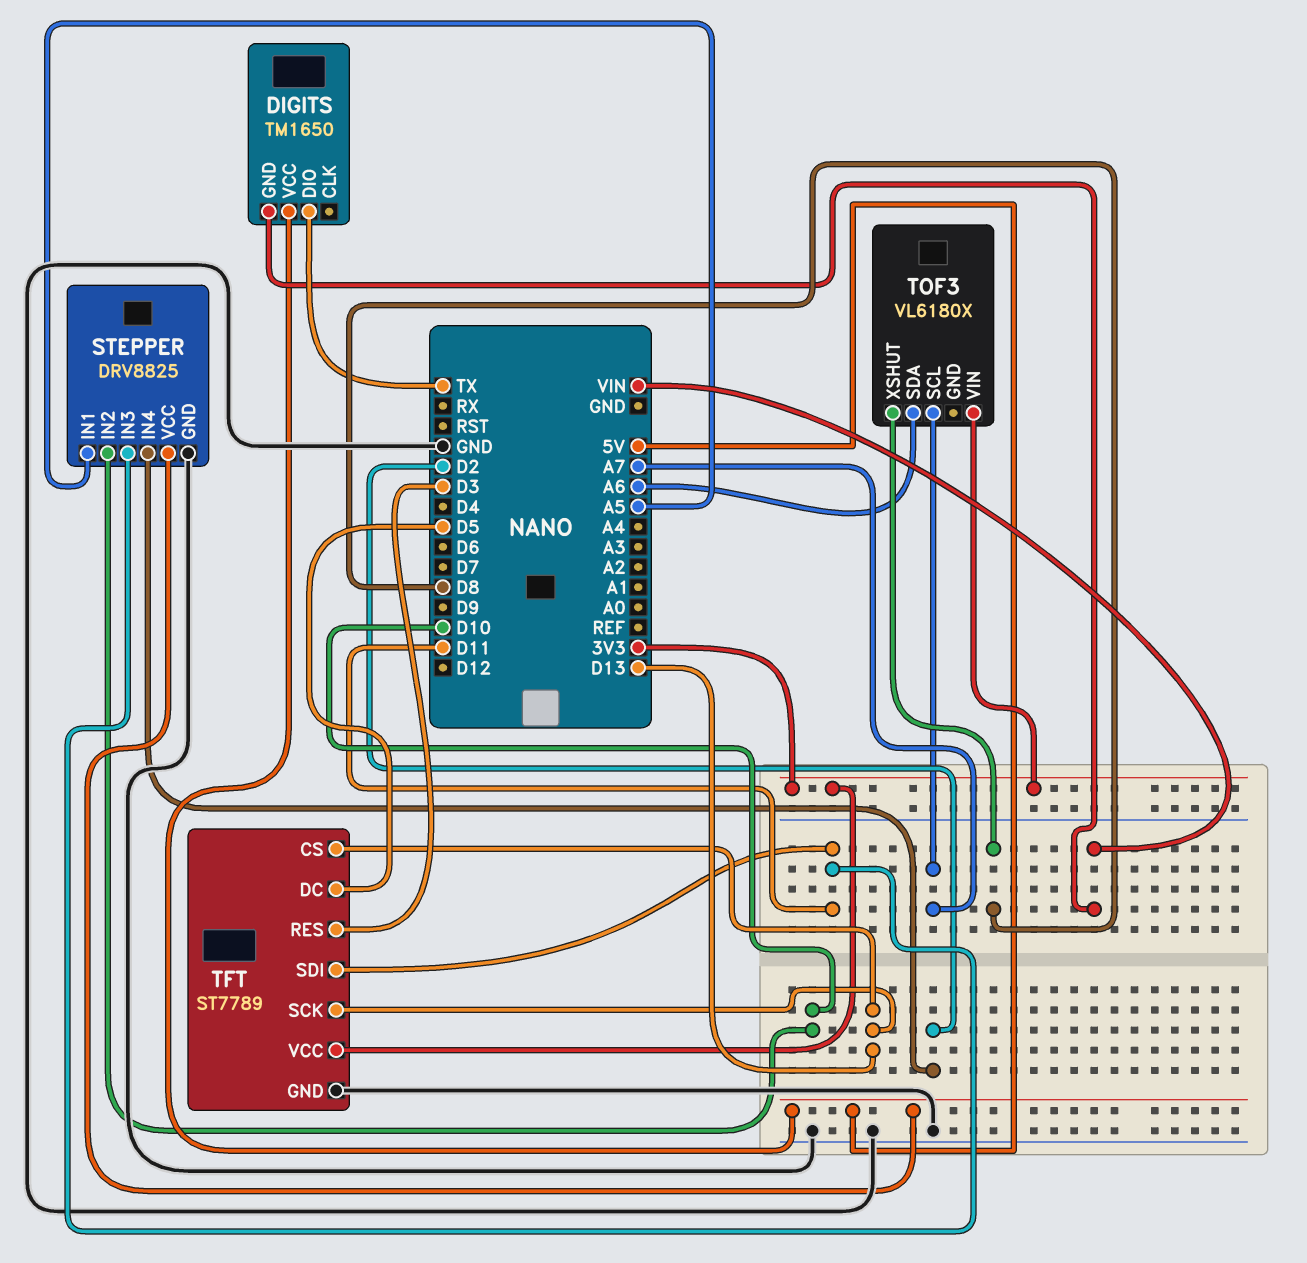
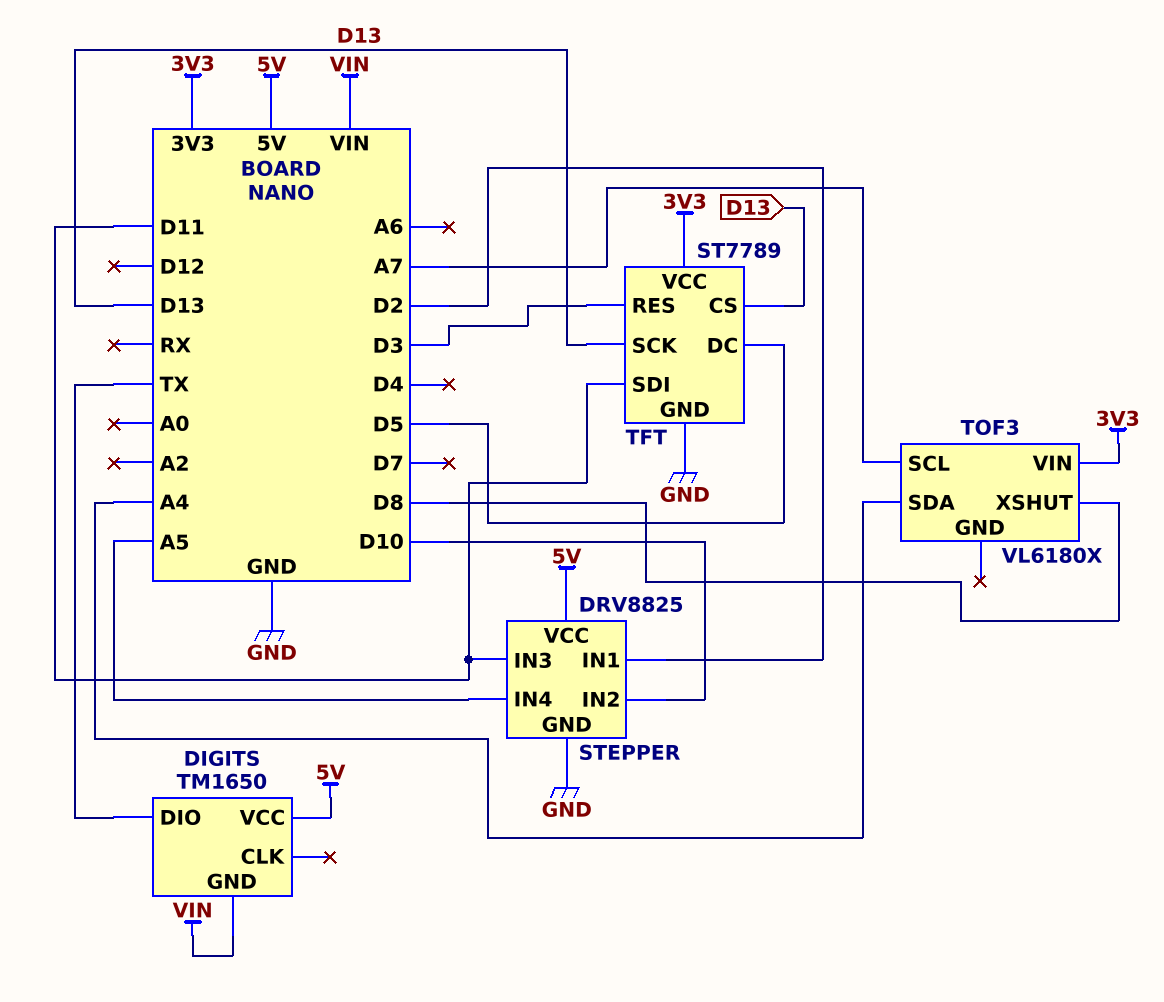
STEPPER pin IN1: A5 -> D2
STEPPER pin IN4: D2 -> A5
TOF3 pin SDA: A6 -> A4

